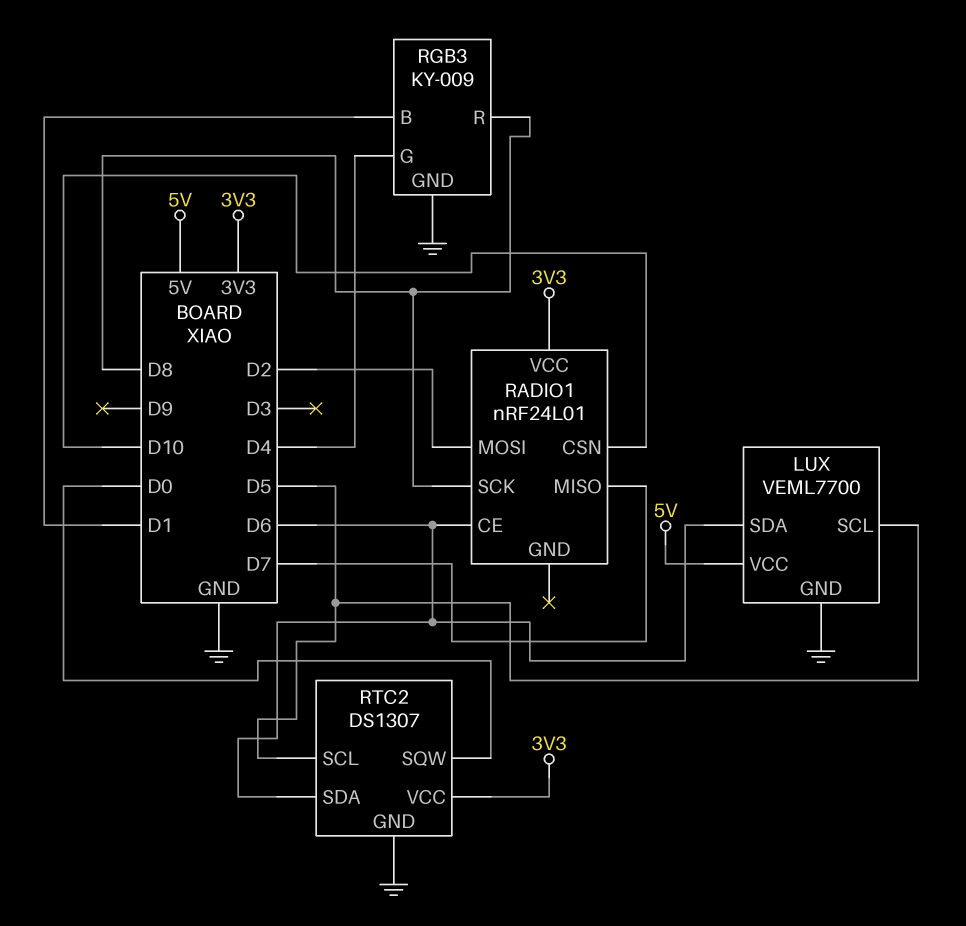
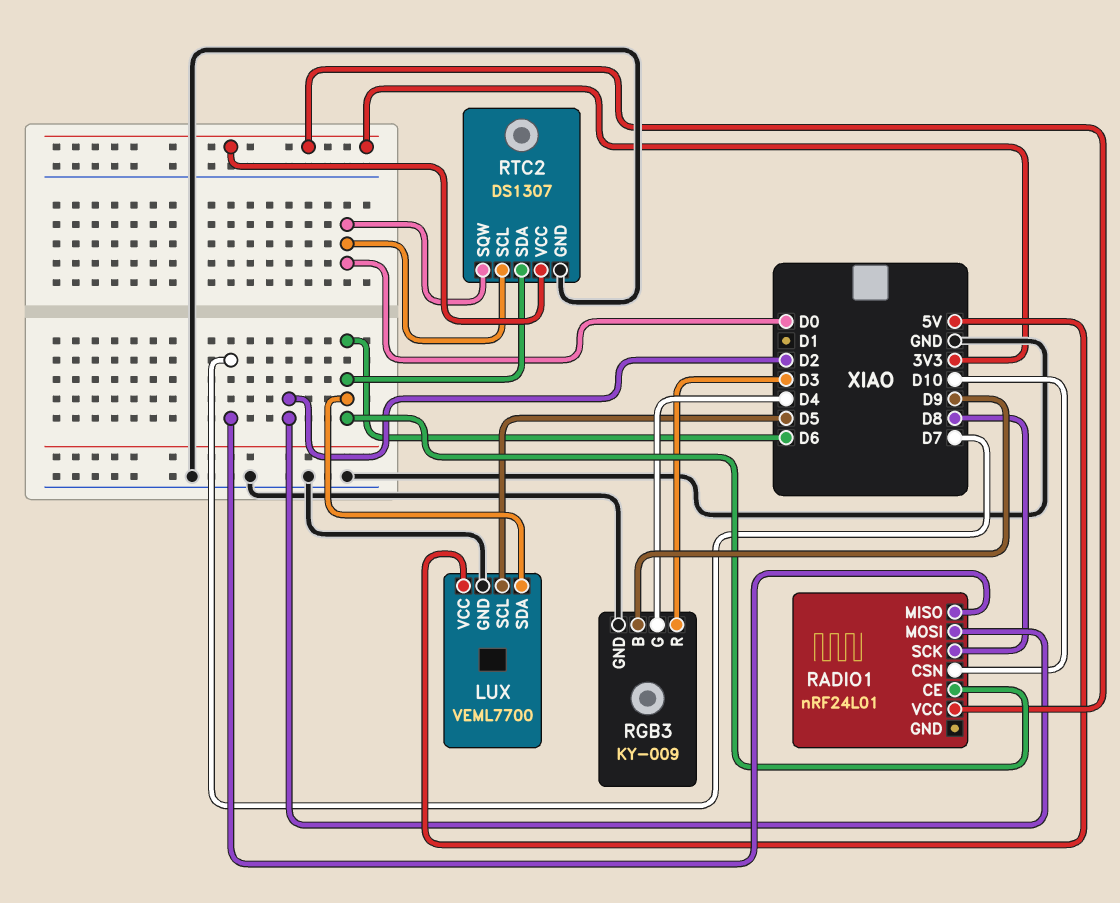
RGB3 pin B: D1 -> D9
RGB3 pin R: D8 -> D3
RTC2 pin SCL: D5 -> D0

